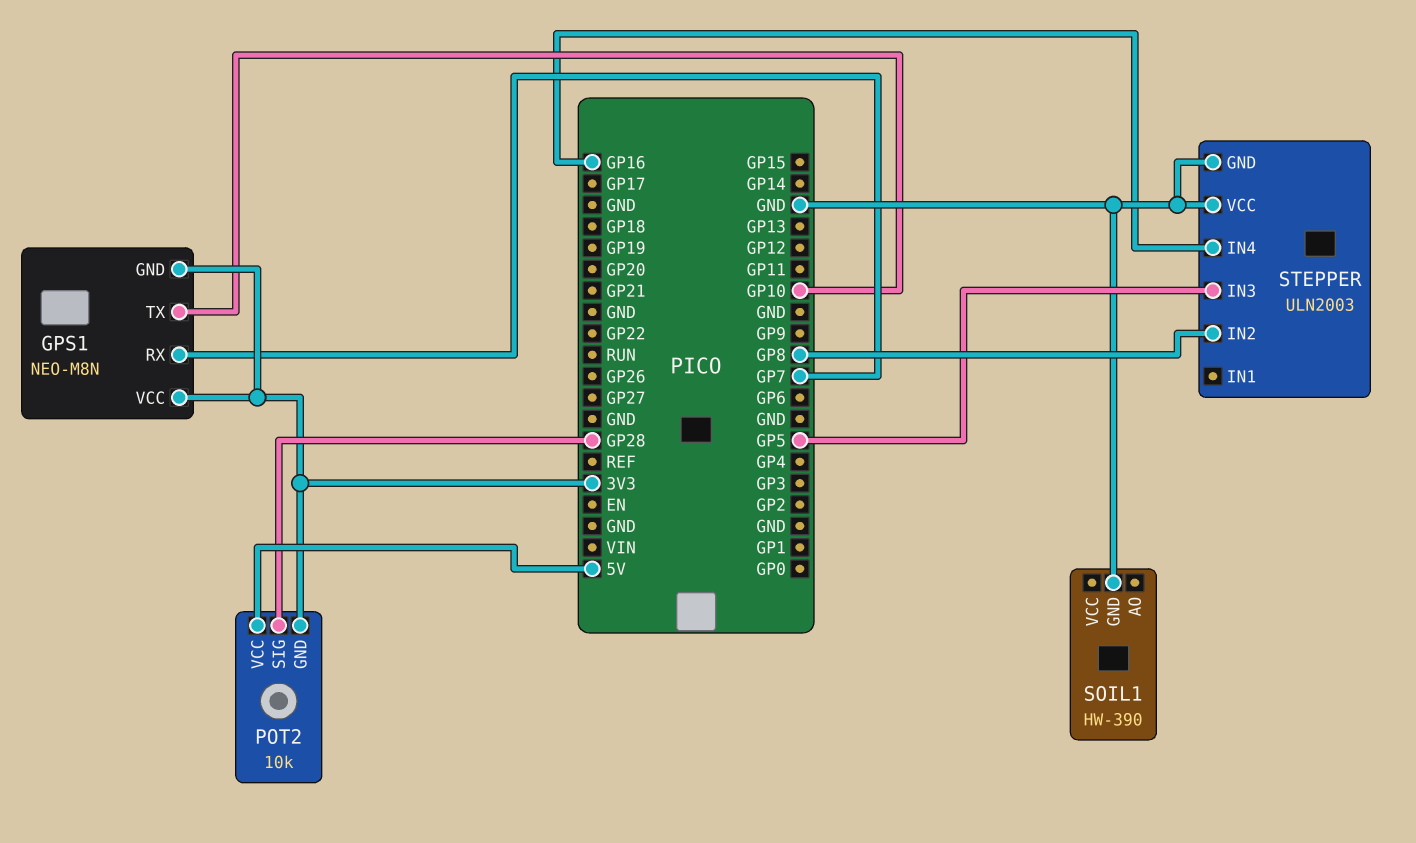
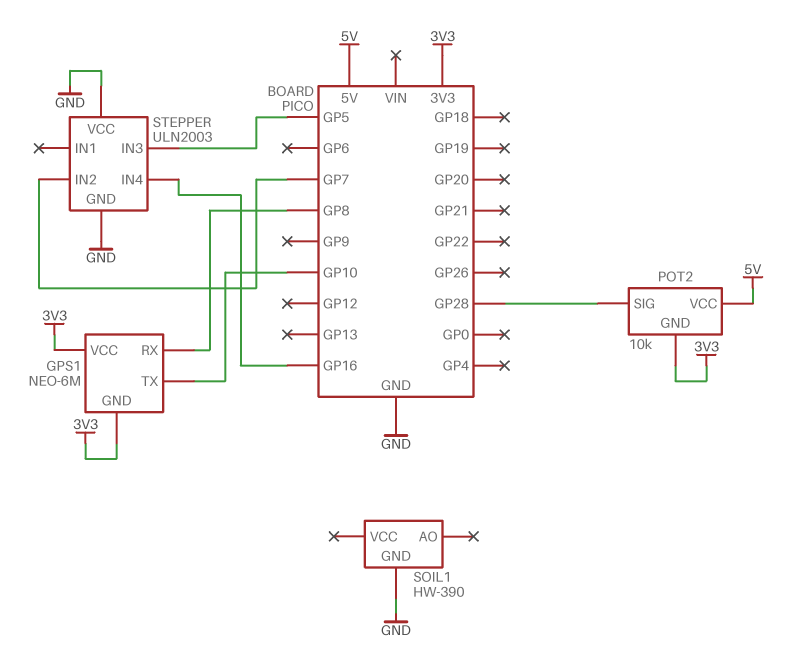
GPS1: NEO-M8N -> NEO-6M
GPS1 pin RX: GP7 -> GP8
STEPPER pin IN2: GP8 -> GP7

